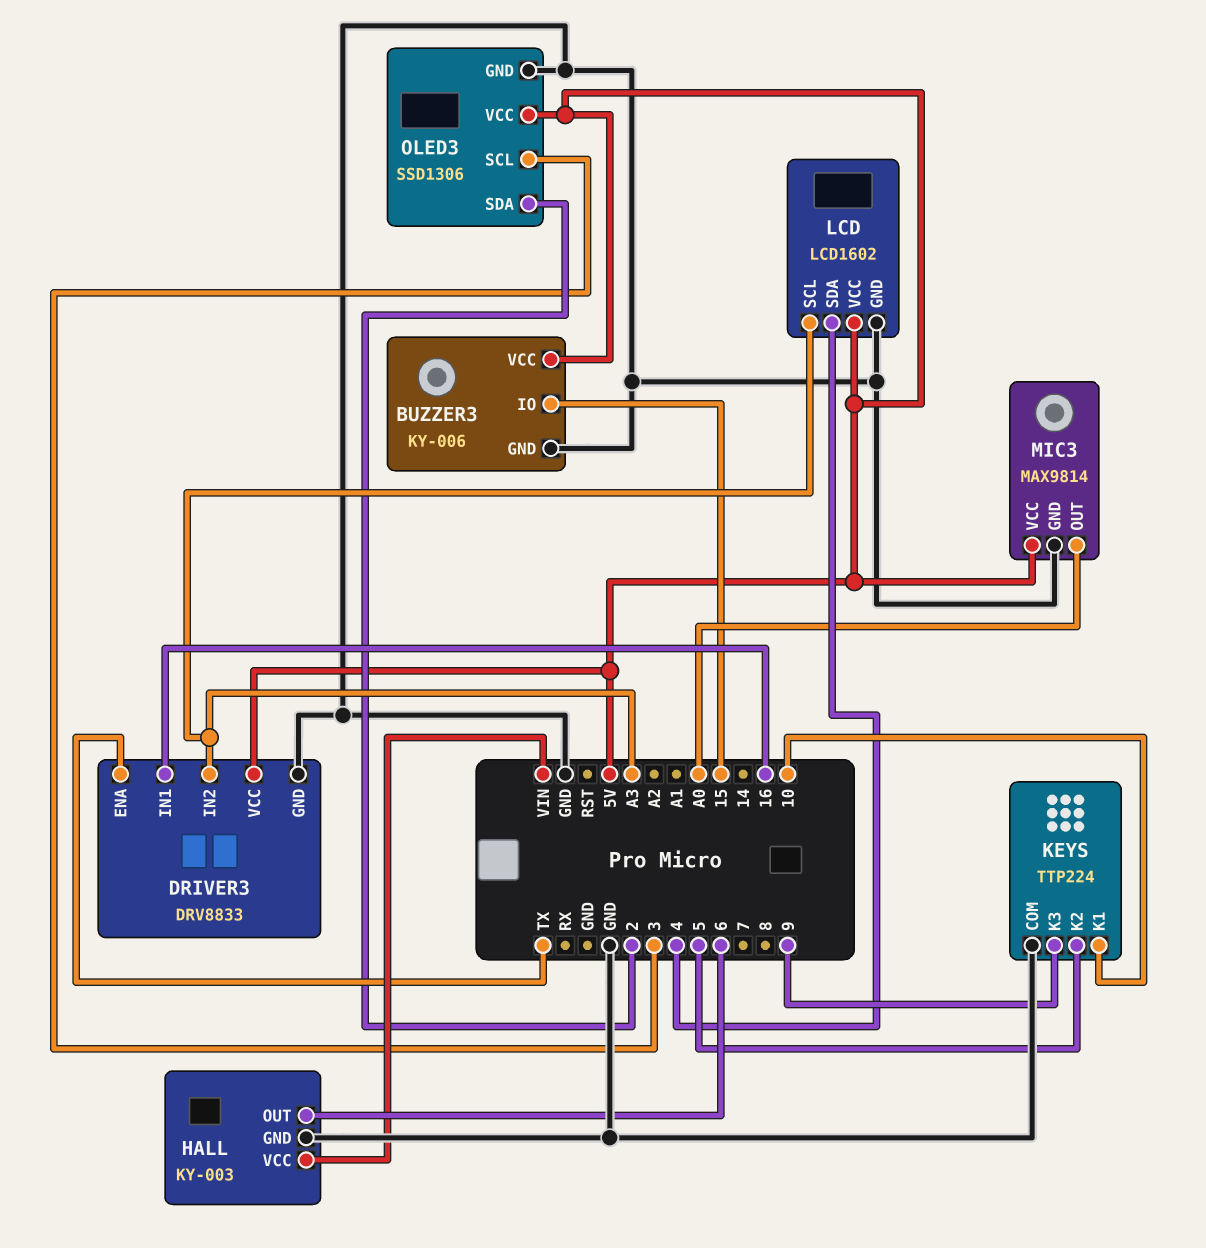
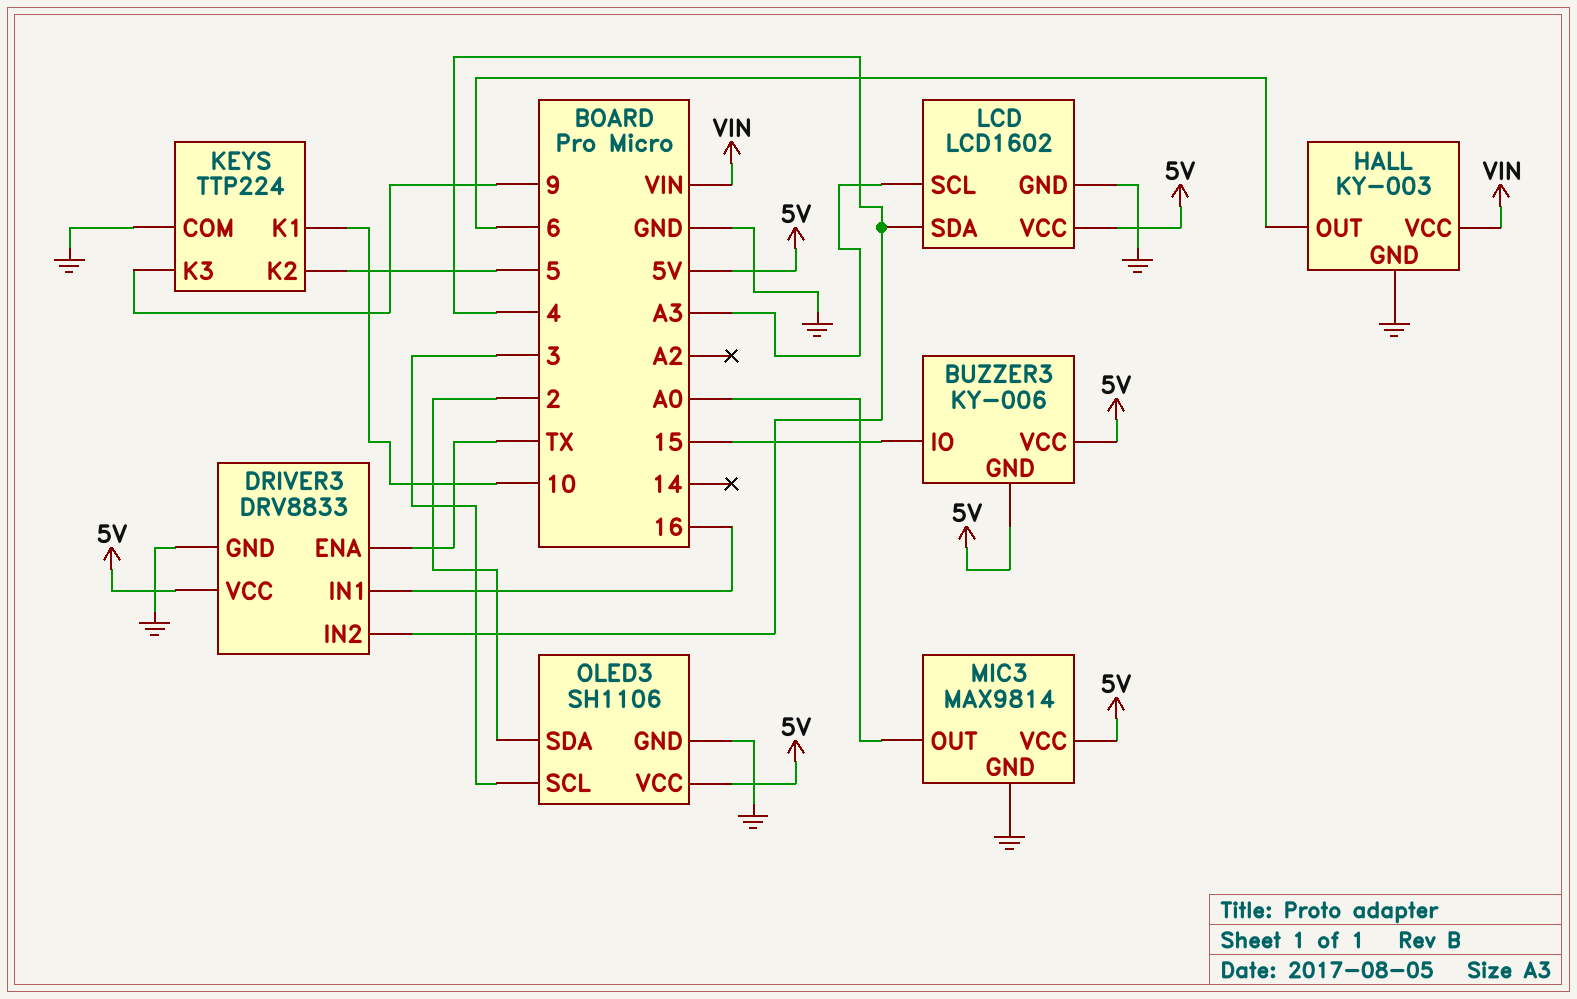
BUZZER3 pin GND: GND -> 5V
DRIVER3 pin IN2: A3 -> 4
OLED3: SSD1306 -> SH1106

